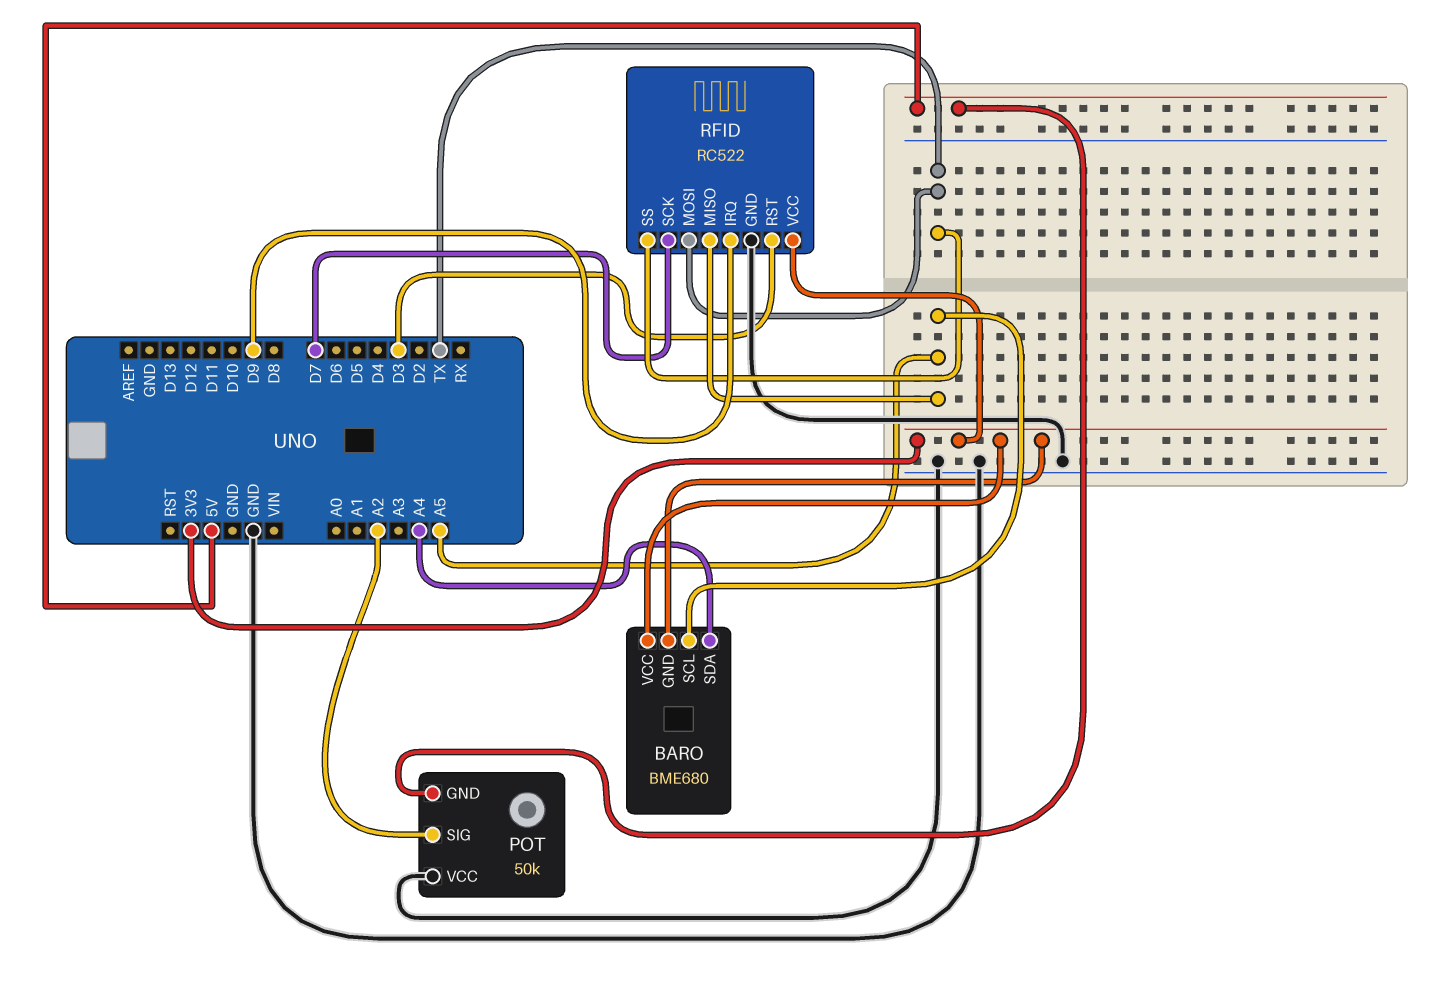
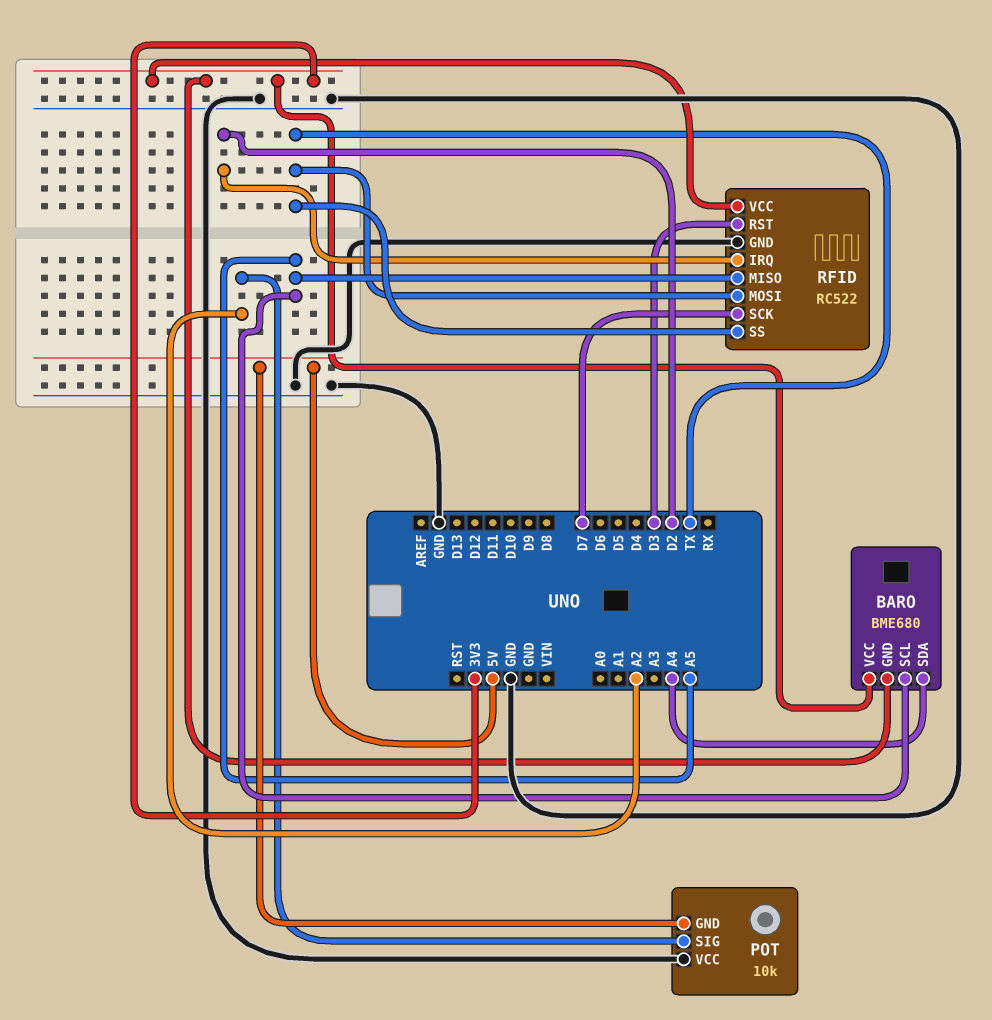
POT: 50k -> 10k
RFID pin IRQ: D9 -> D2

